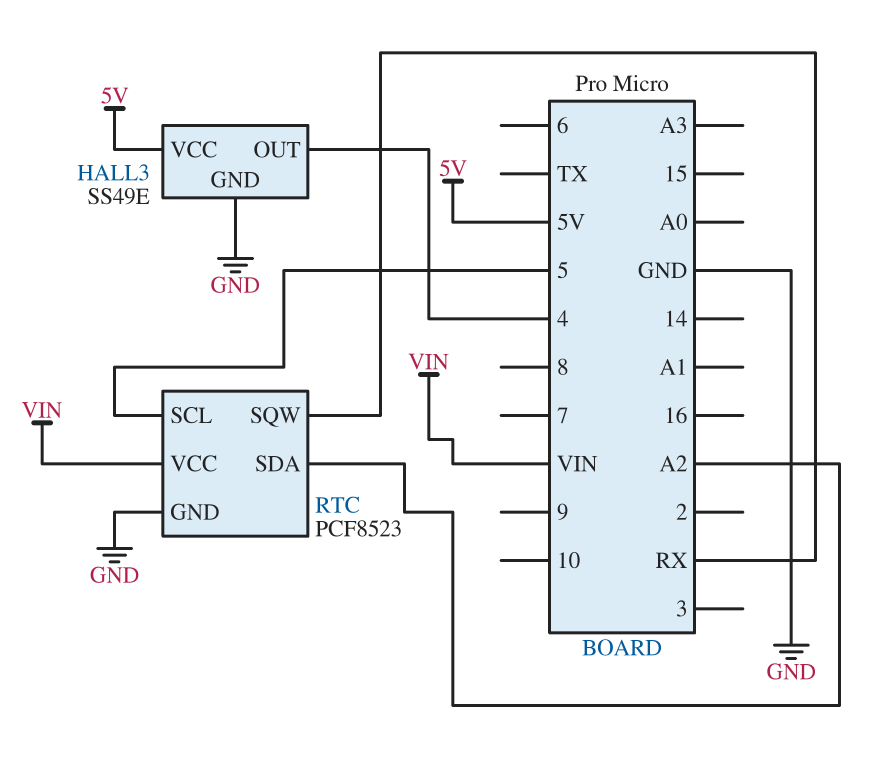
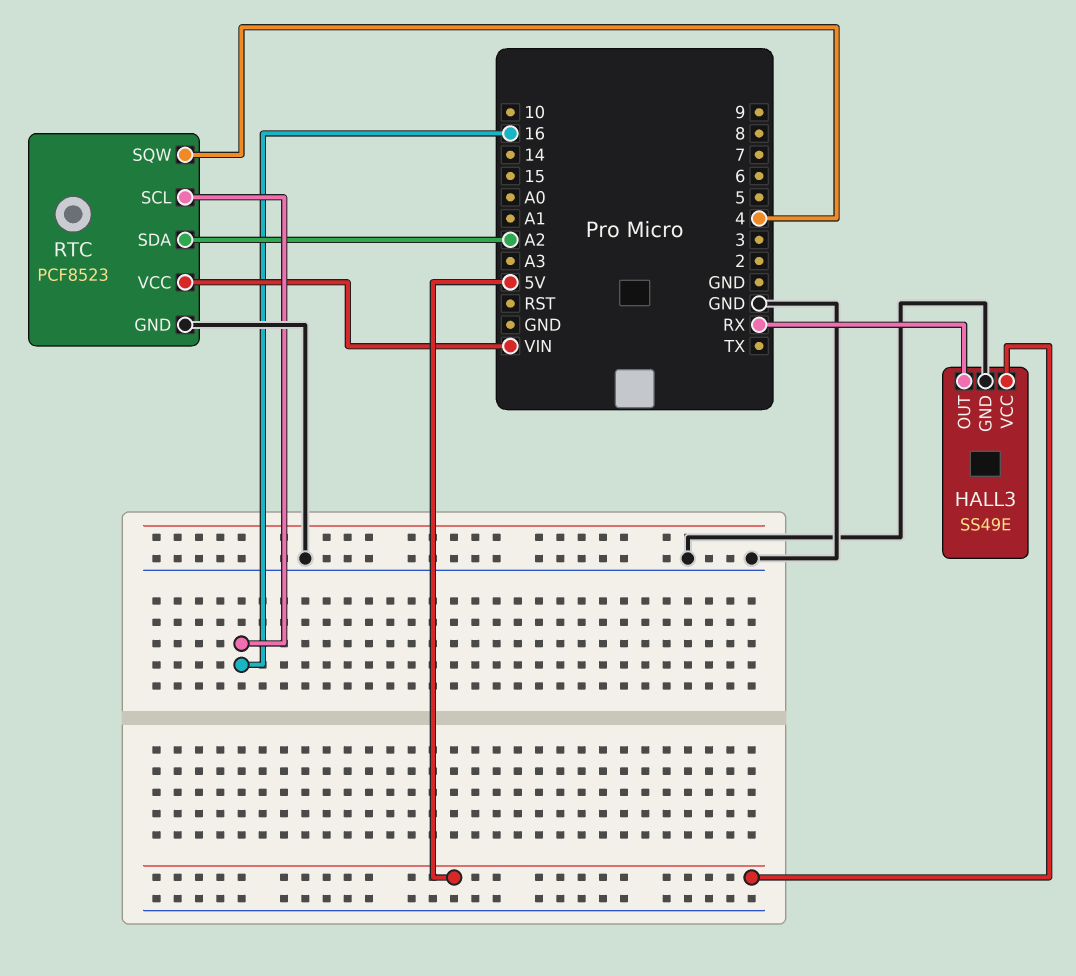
HALL3 pin OUT: 4 -> RX
RTC pin SCL: 5 -> 16
RTC pin SQW: RX -> 4

